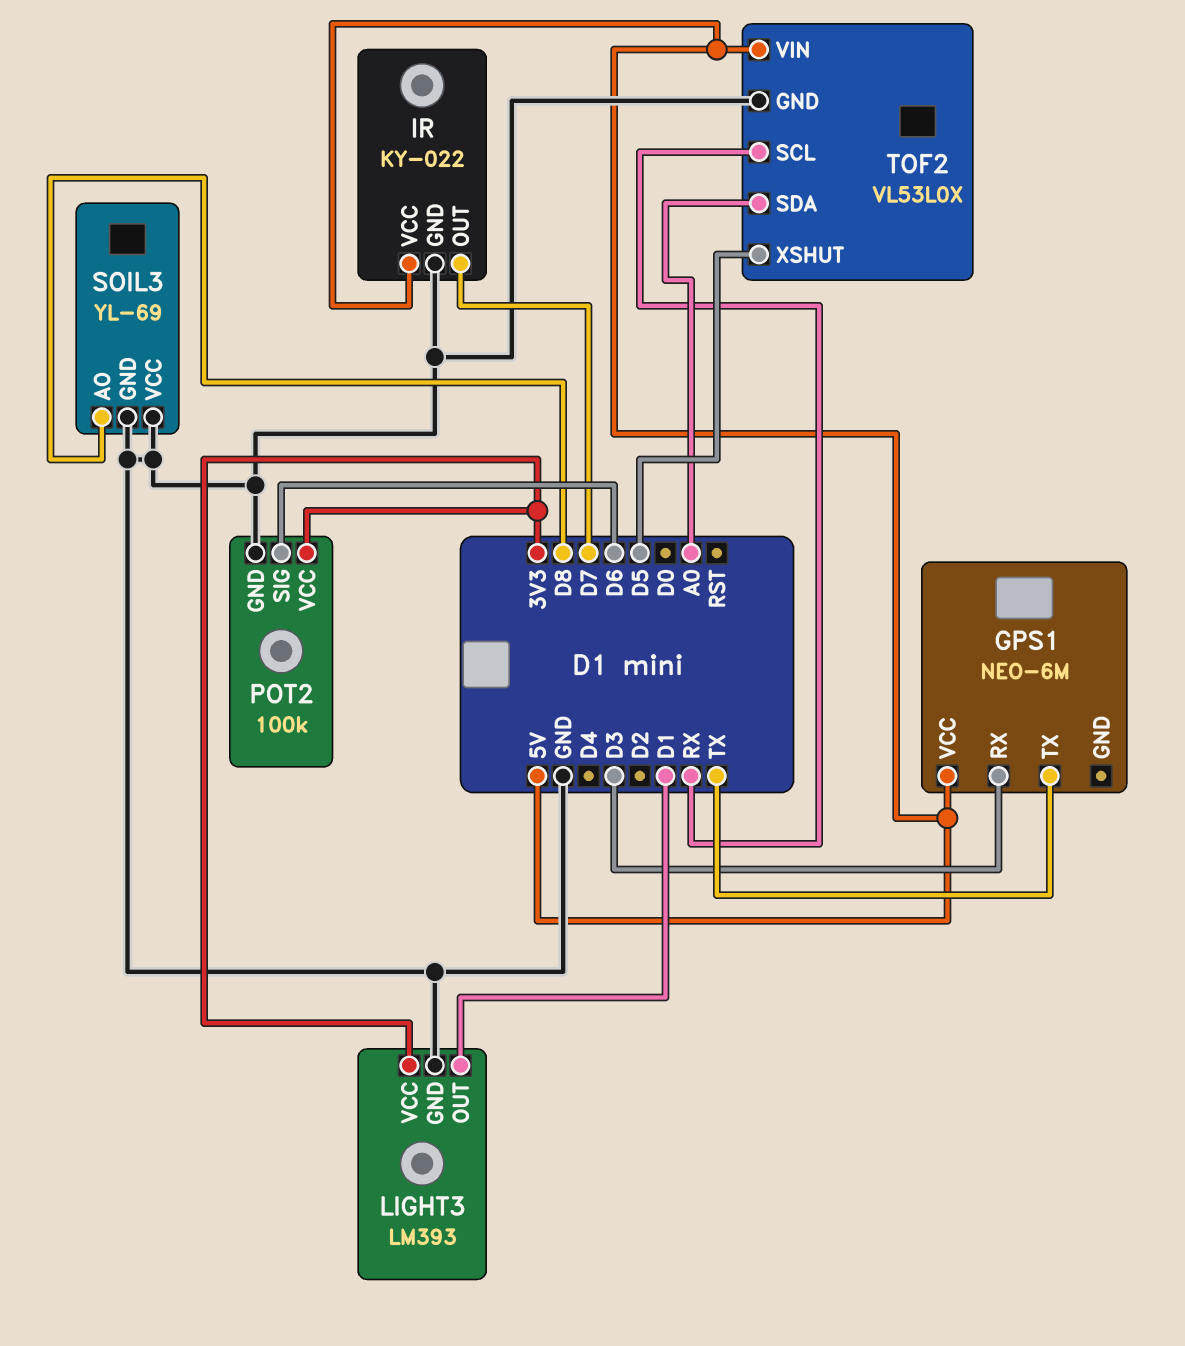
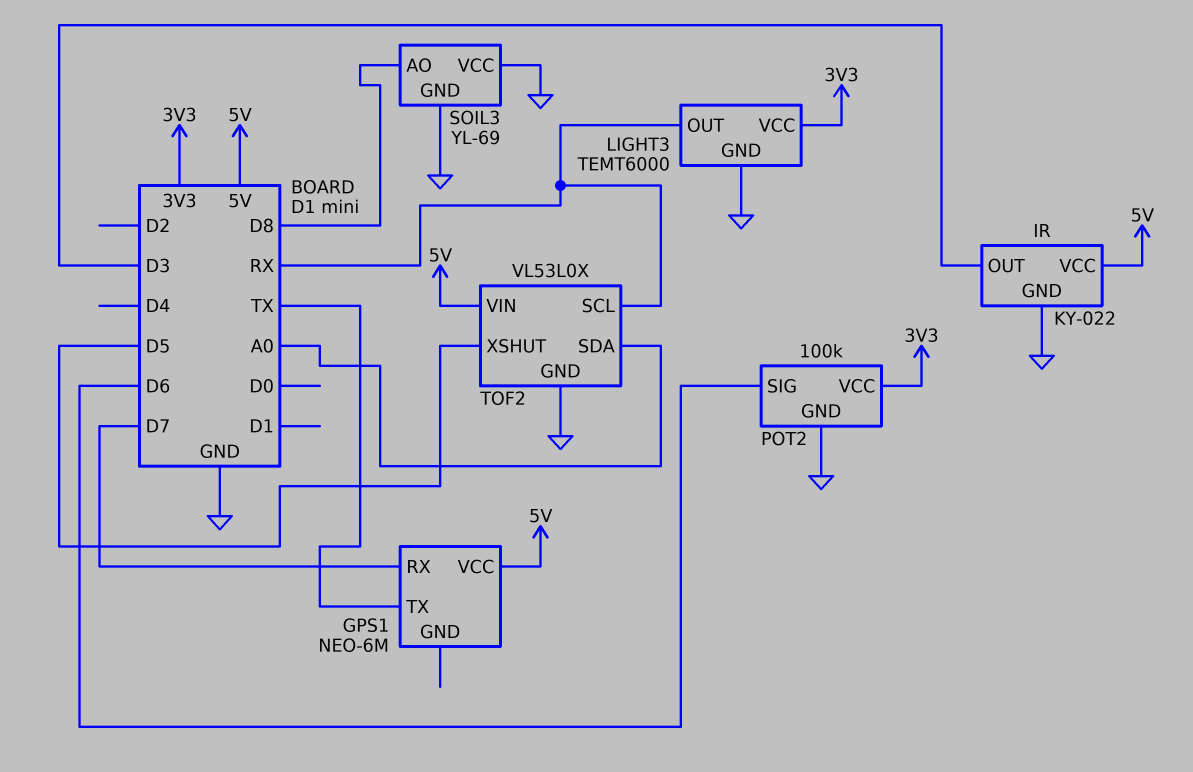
GPS1 pin RX: D3 -> D7
IR pin OUT: D7 -> D3
LIGHT3: LM393 -> TEMT6000
LIGHT3 pin OUT: D1 -> RX

